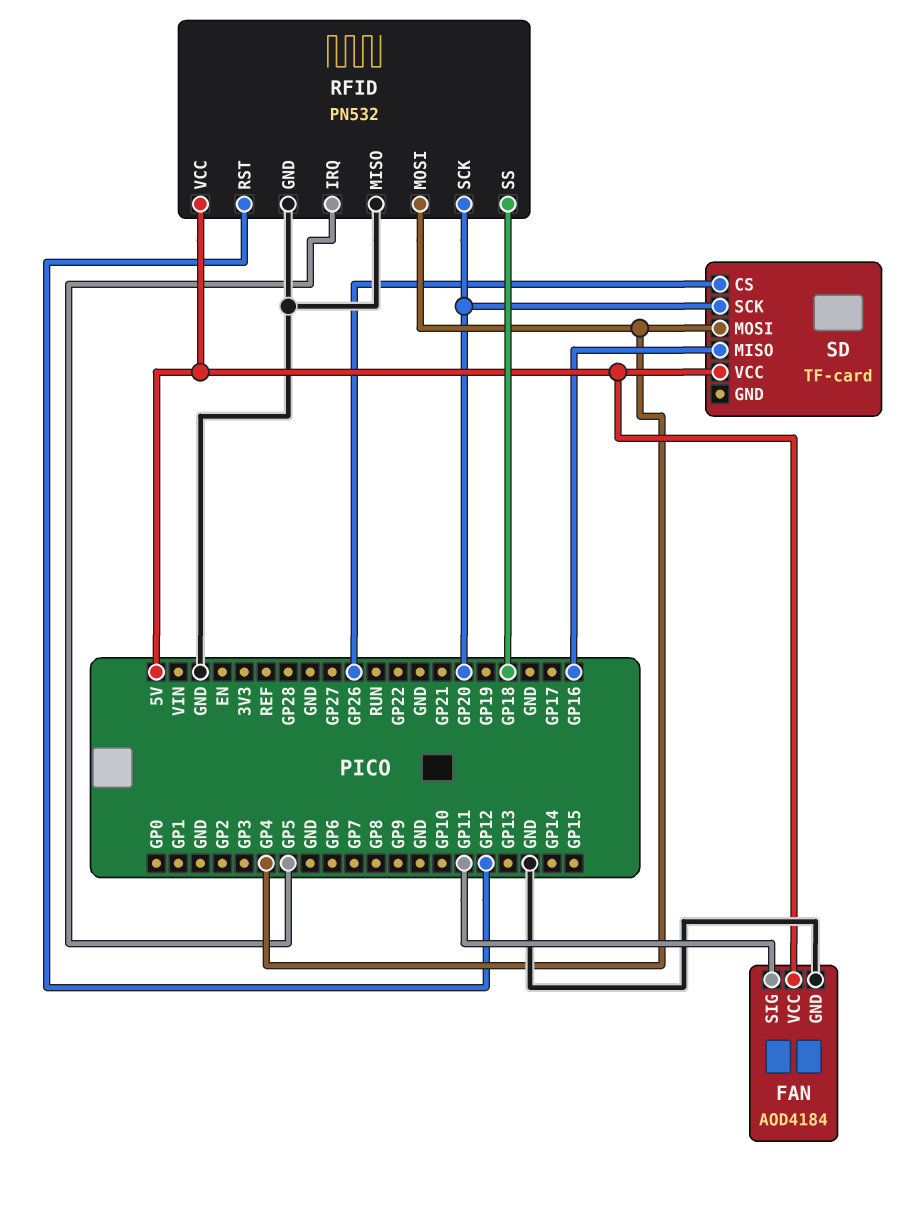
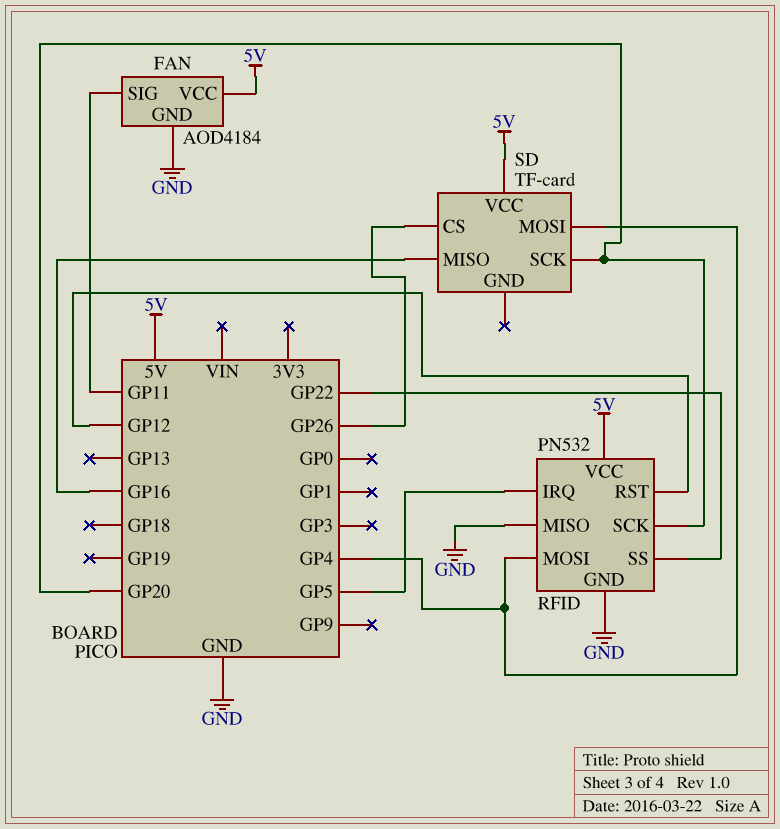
RFID pin SS: GP18 -> GP22

